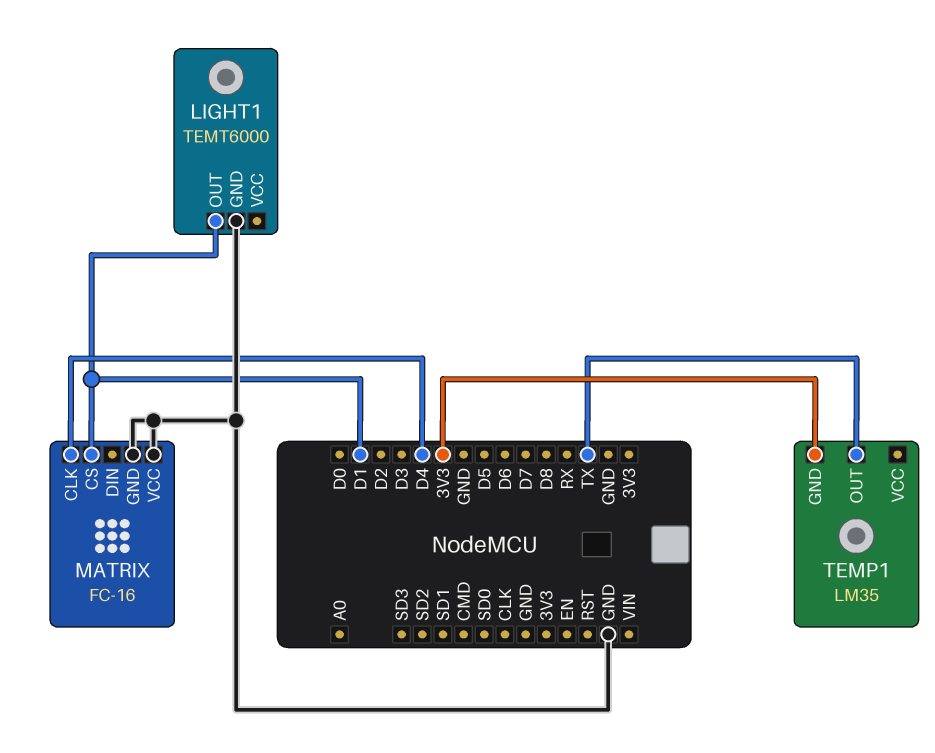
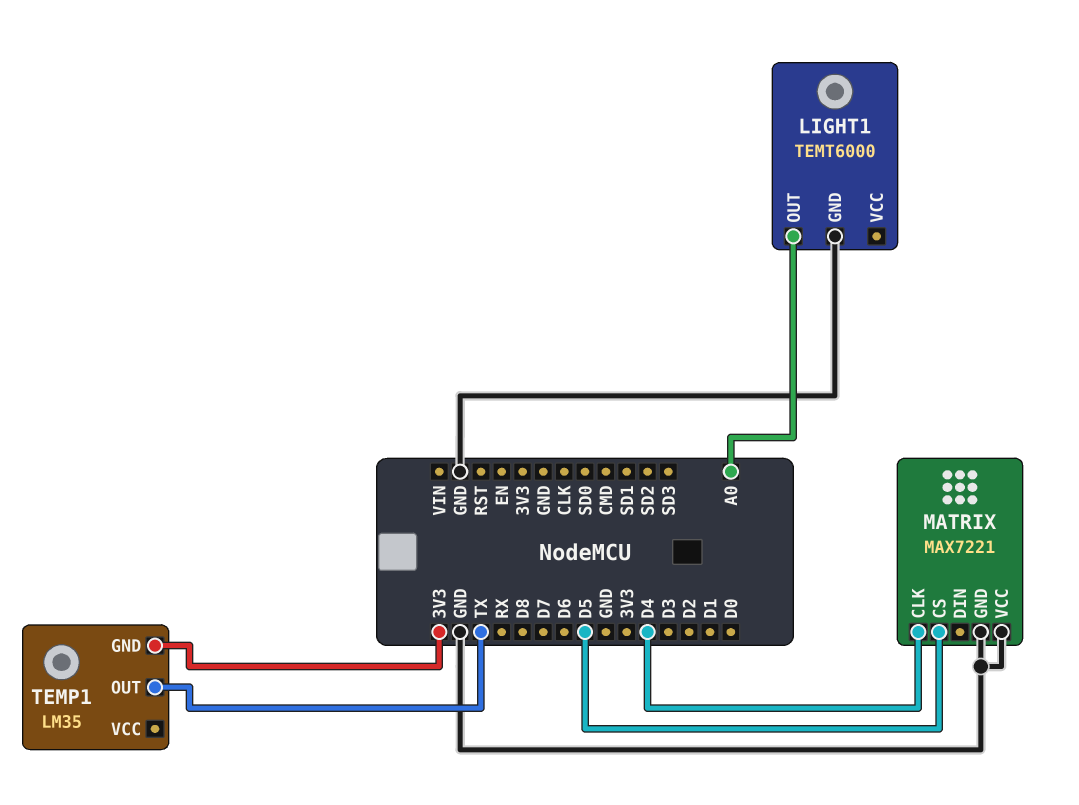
LIGHT1 pin OUT: D1 -> A0
MATRIX: FC-16 -> MAX7221
MATRIX pin CS: D1 -> D5

